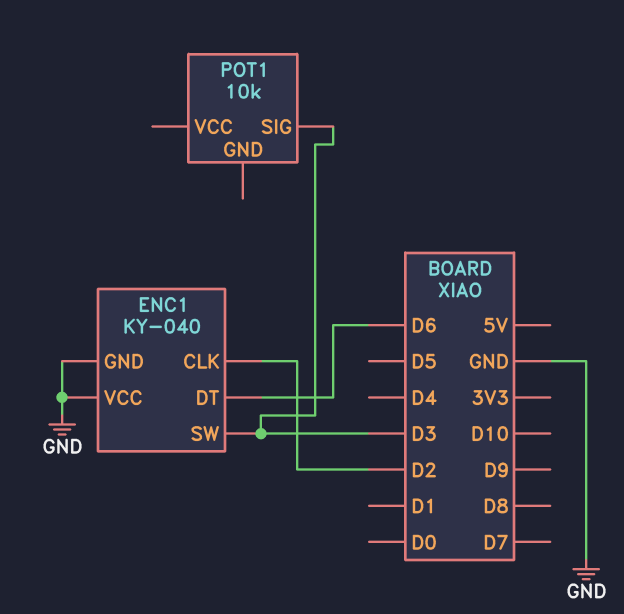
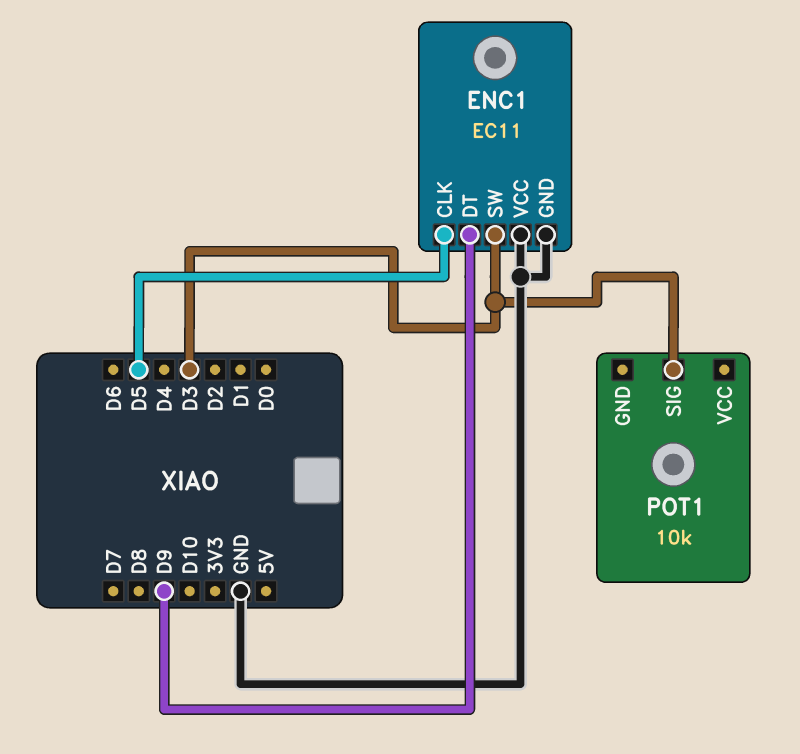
ENC1: KY-040 -> EC11
ENC1 pin CLK: D2 -> D5
ENC1 pin DT: D6 -> D9

